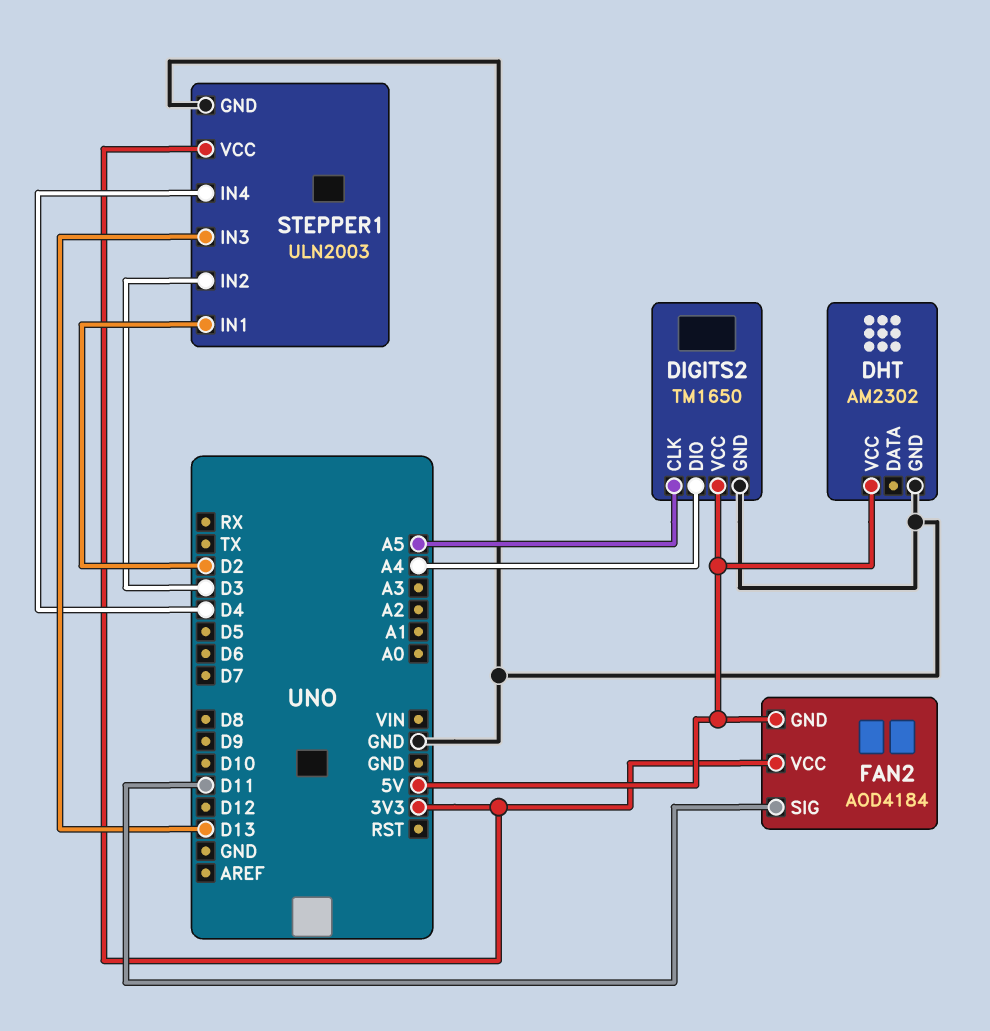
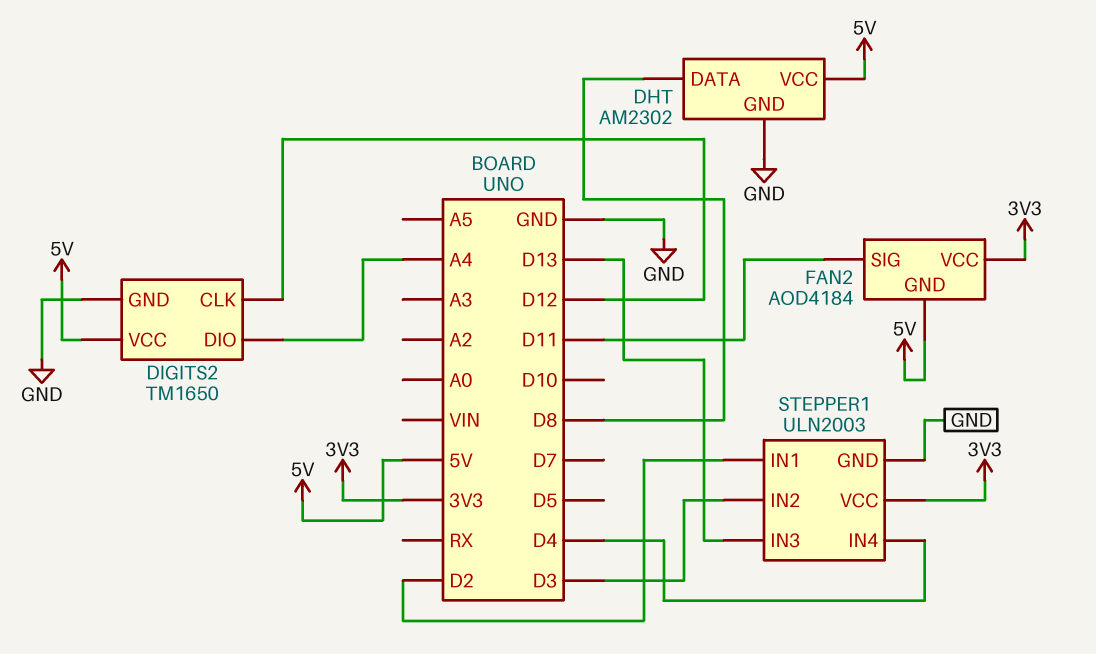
DHT pin DATA: none -> D8
DIGITS2 pin CLK: A5 -> D12

